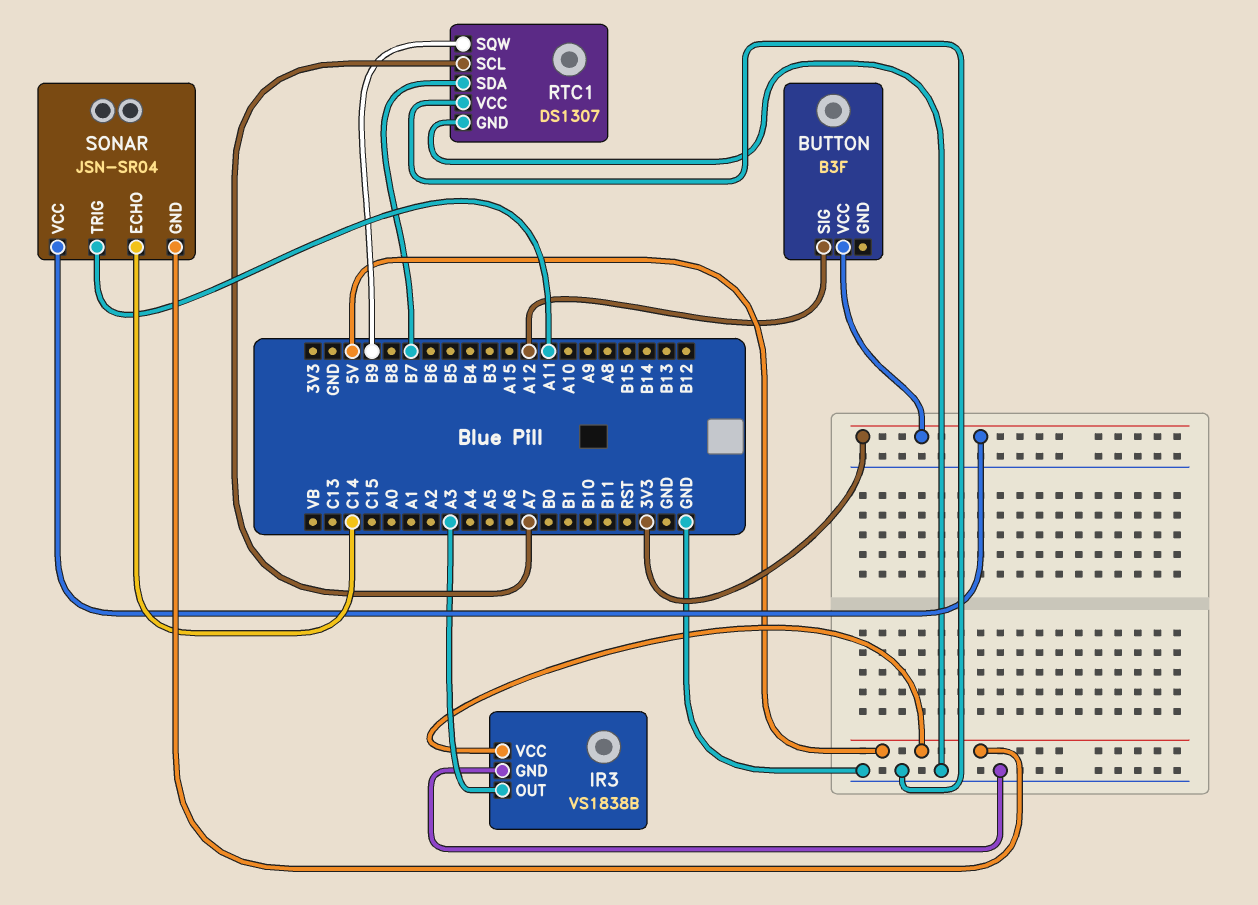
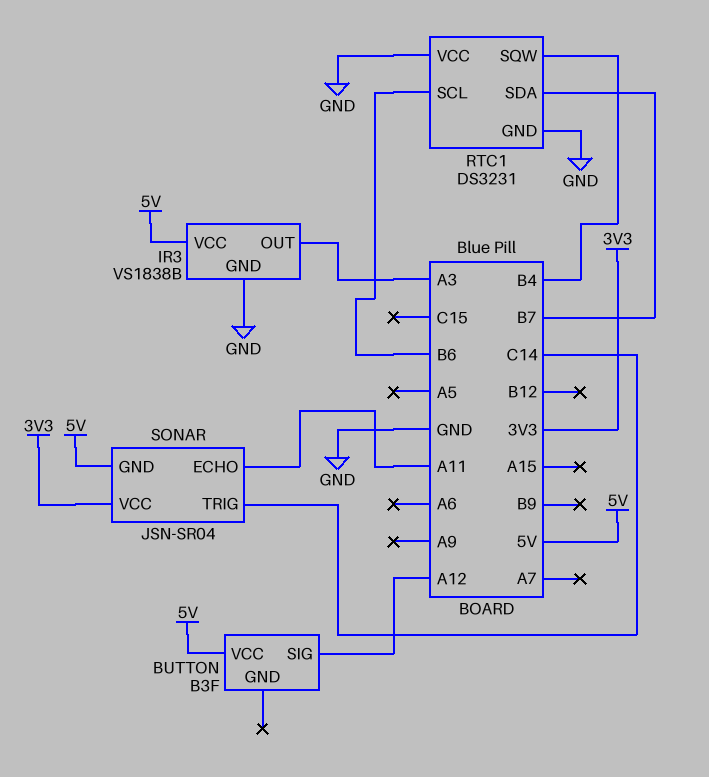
BUTTON pin VCC: 3V3 -> 5V
RTC1: DS1307 -> DS3231
RTC1 pin SCL: A7 -> B6
RTC1 pin SQW: B9 -> B4
SONAR pin ECHO: C14 -> A11
SONAR pin TRIG: A11 -> C14

